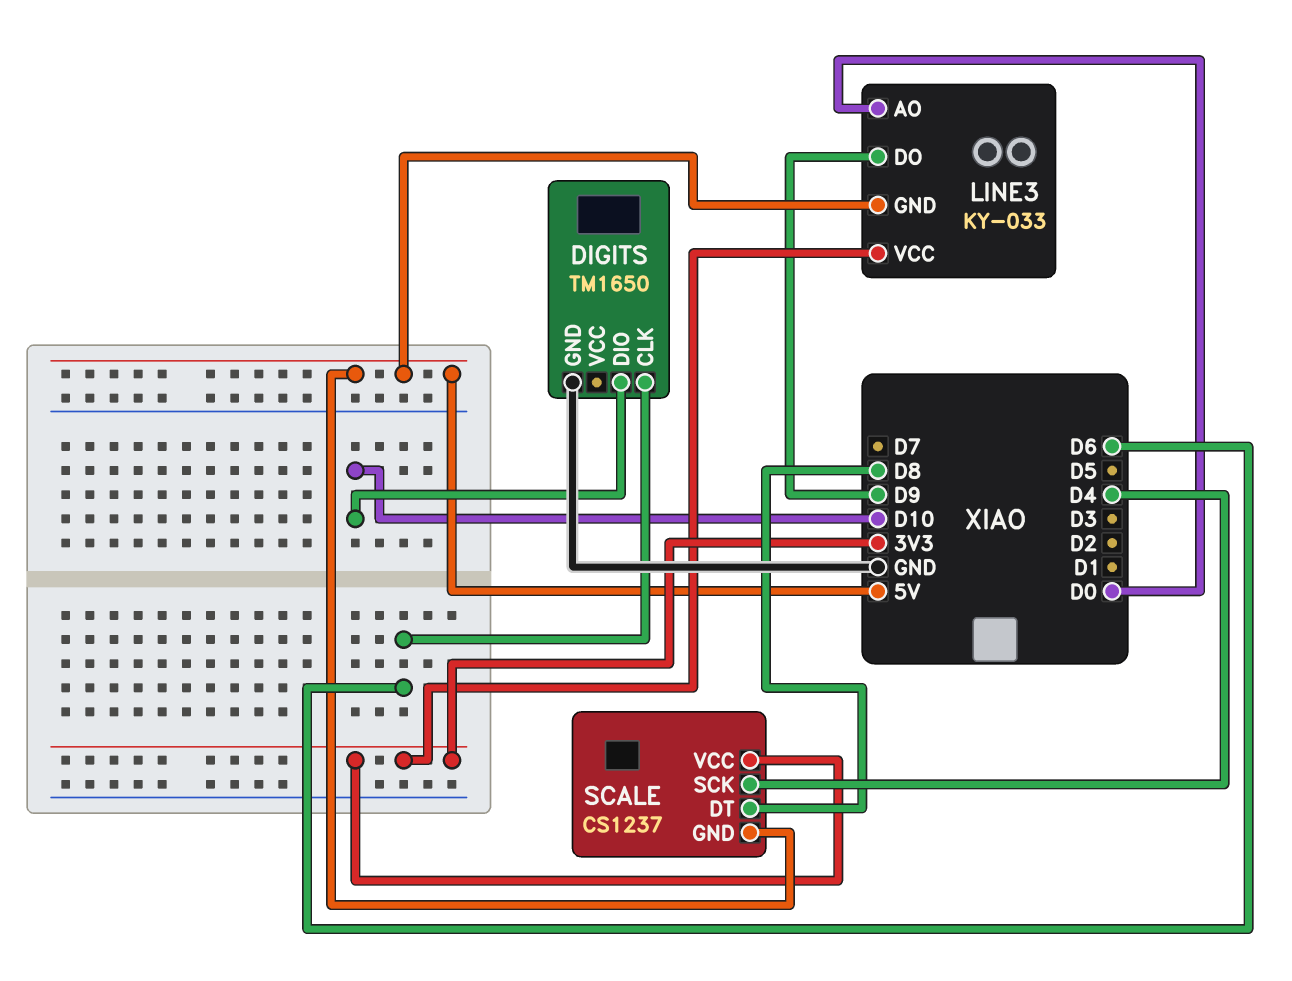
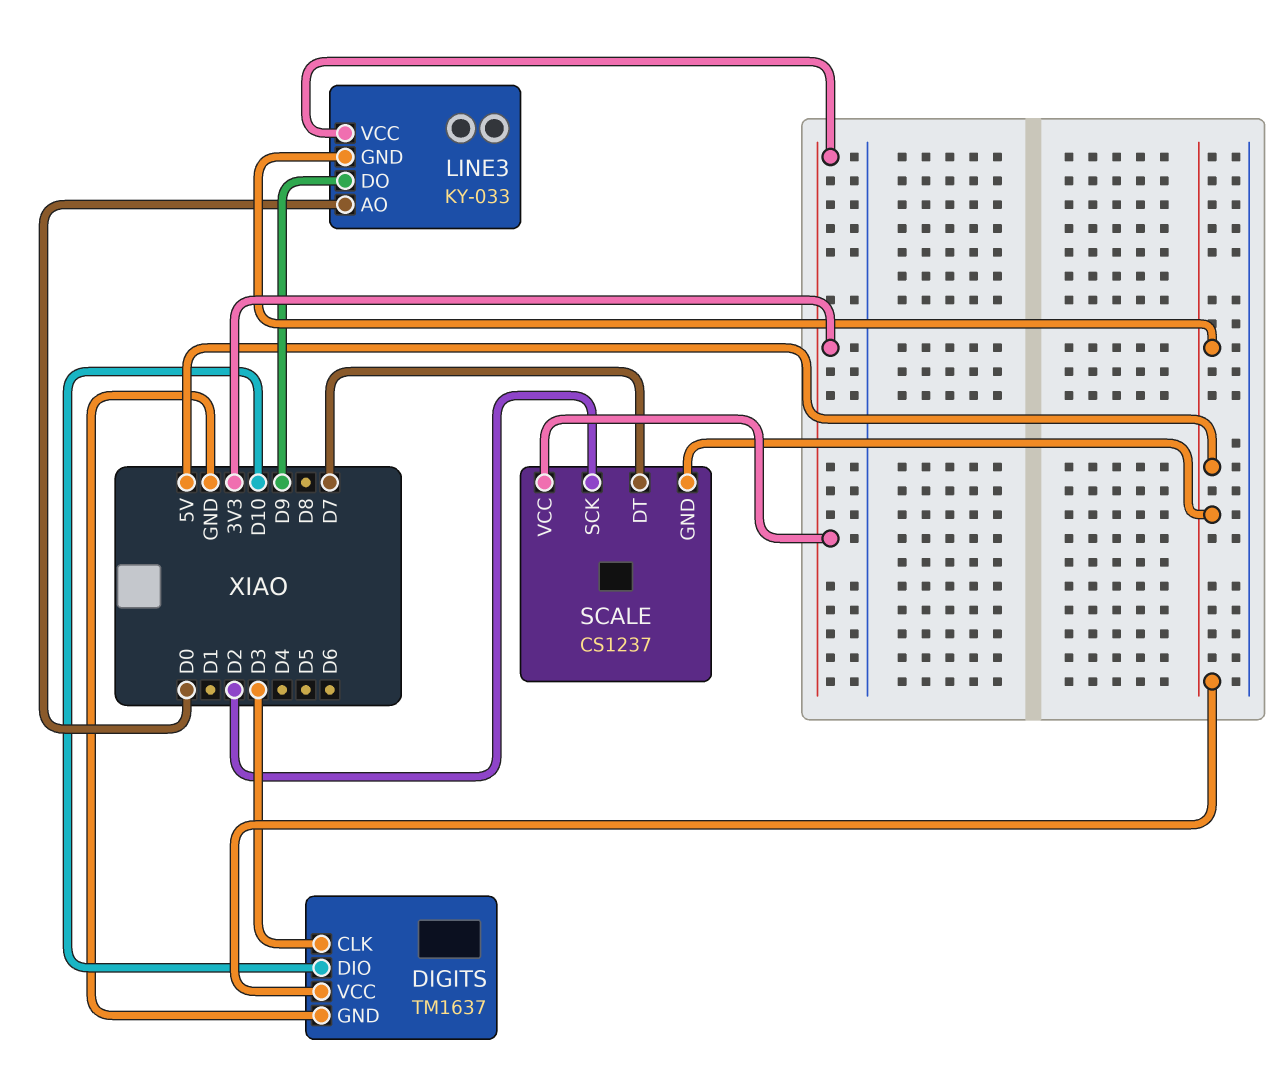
DIGITS: TM1650 -> TM1637
DIGITS pin CLK: D6 -> D3
DIGITS pin VCC: none -> 5V
SCALE pin DT: D8 -> D7
SCALE pin SCK: D4 -> D2

